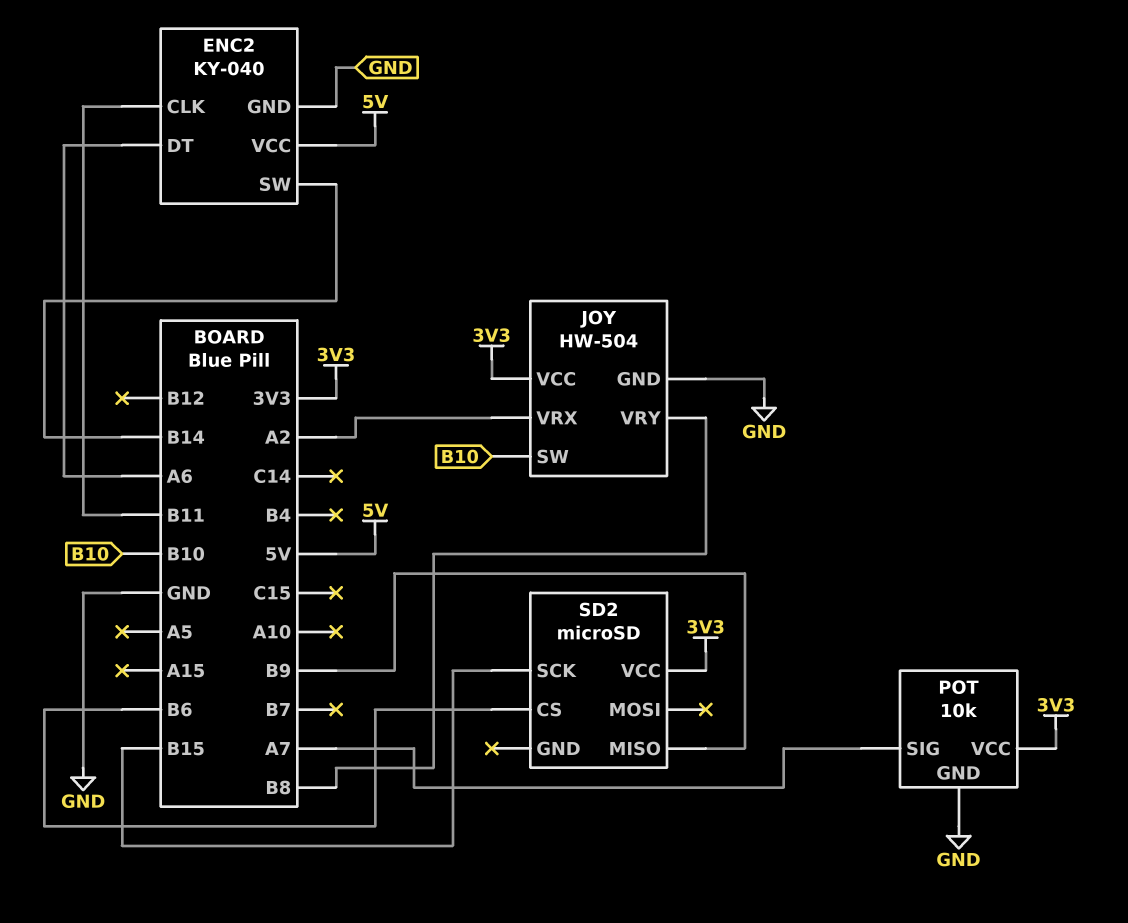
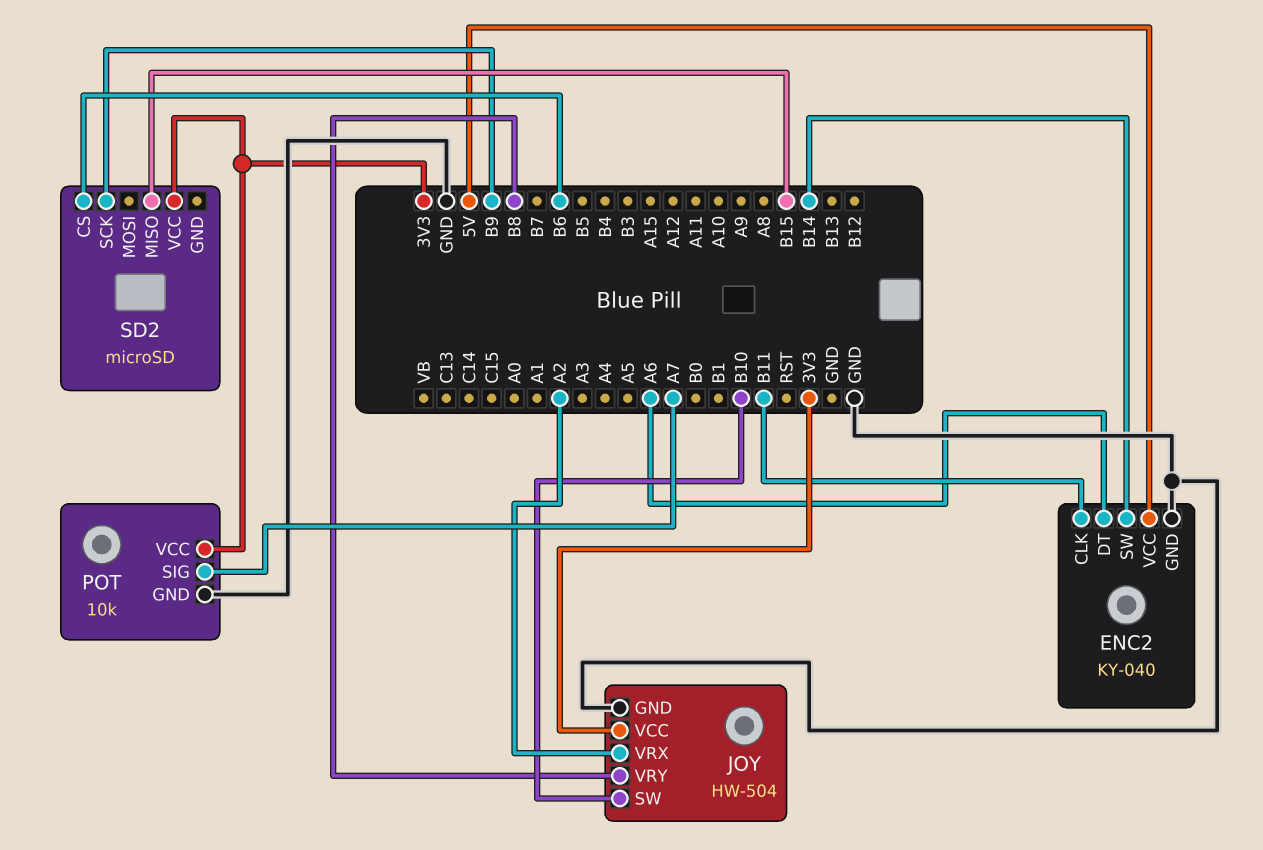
SD2 pin MISO: B9 -> B15
SD2 pin SCK: B15 -> B9

